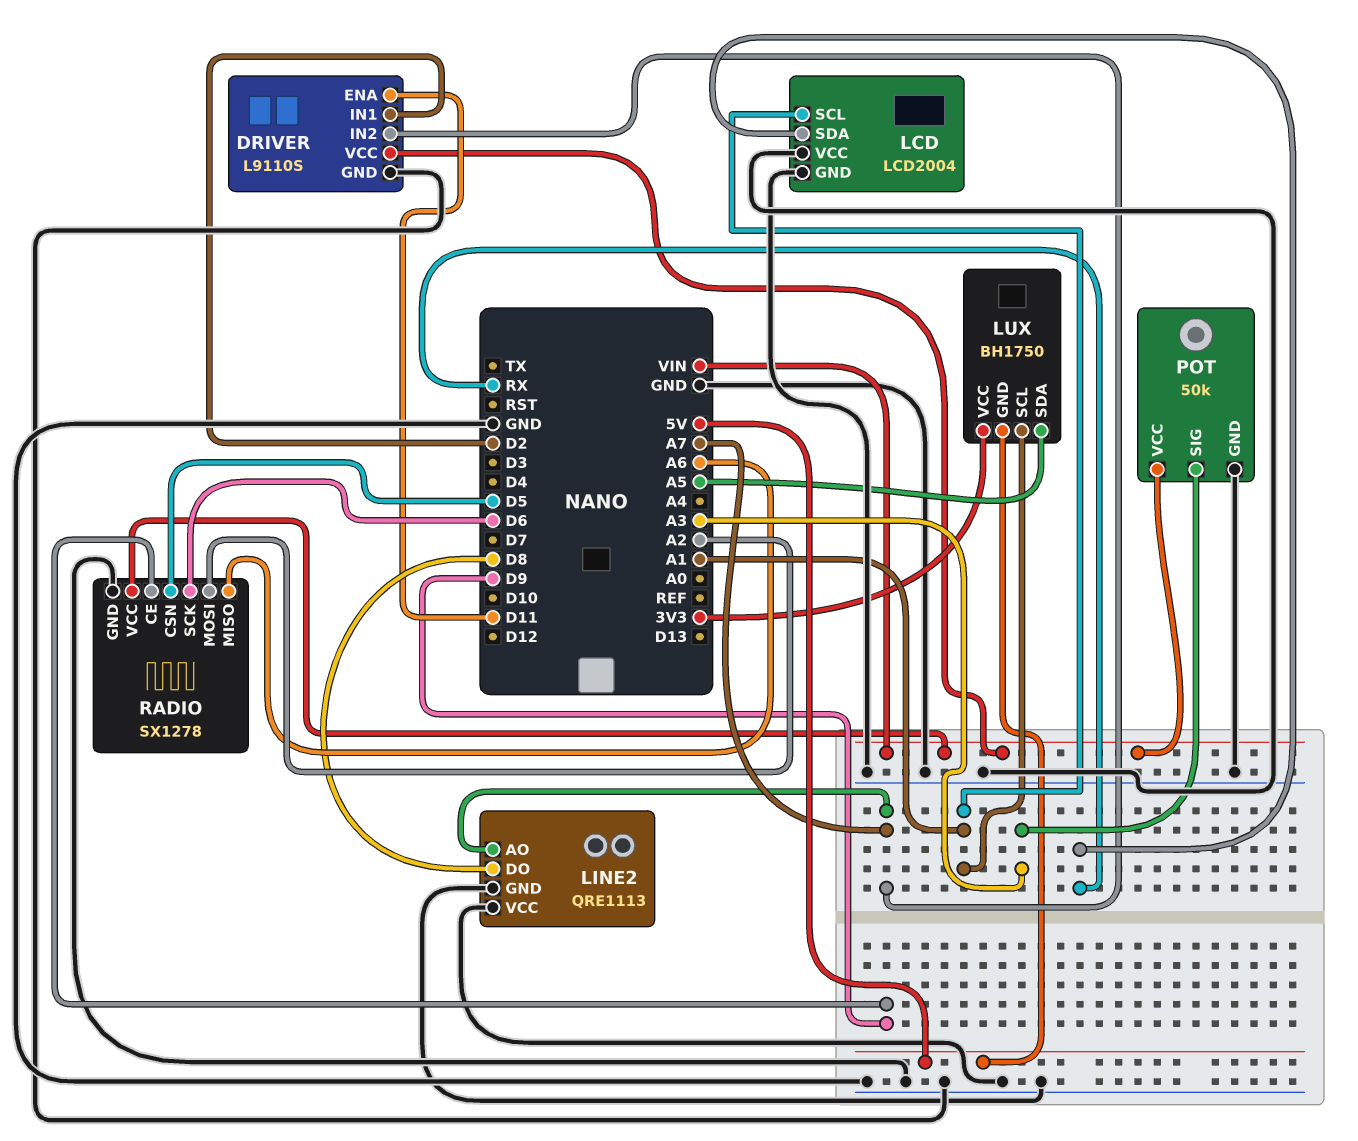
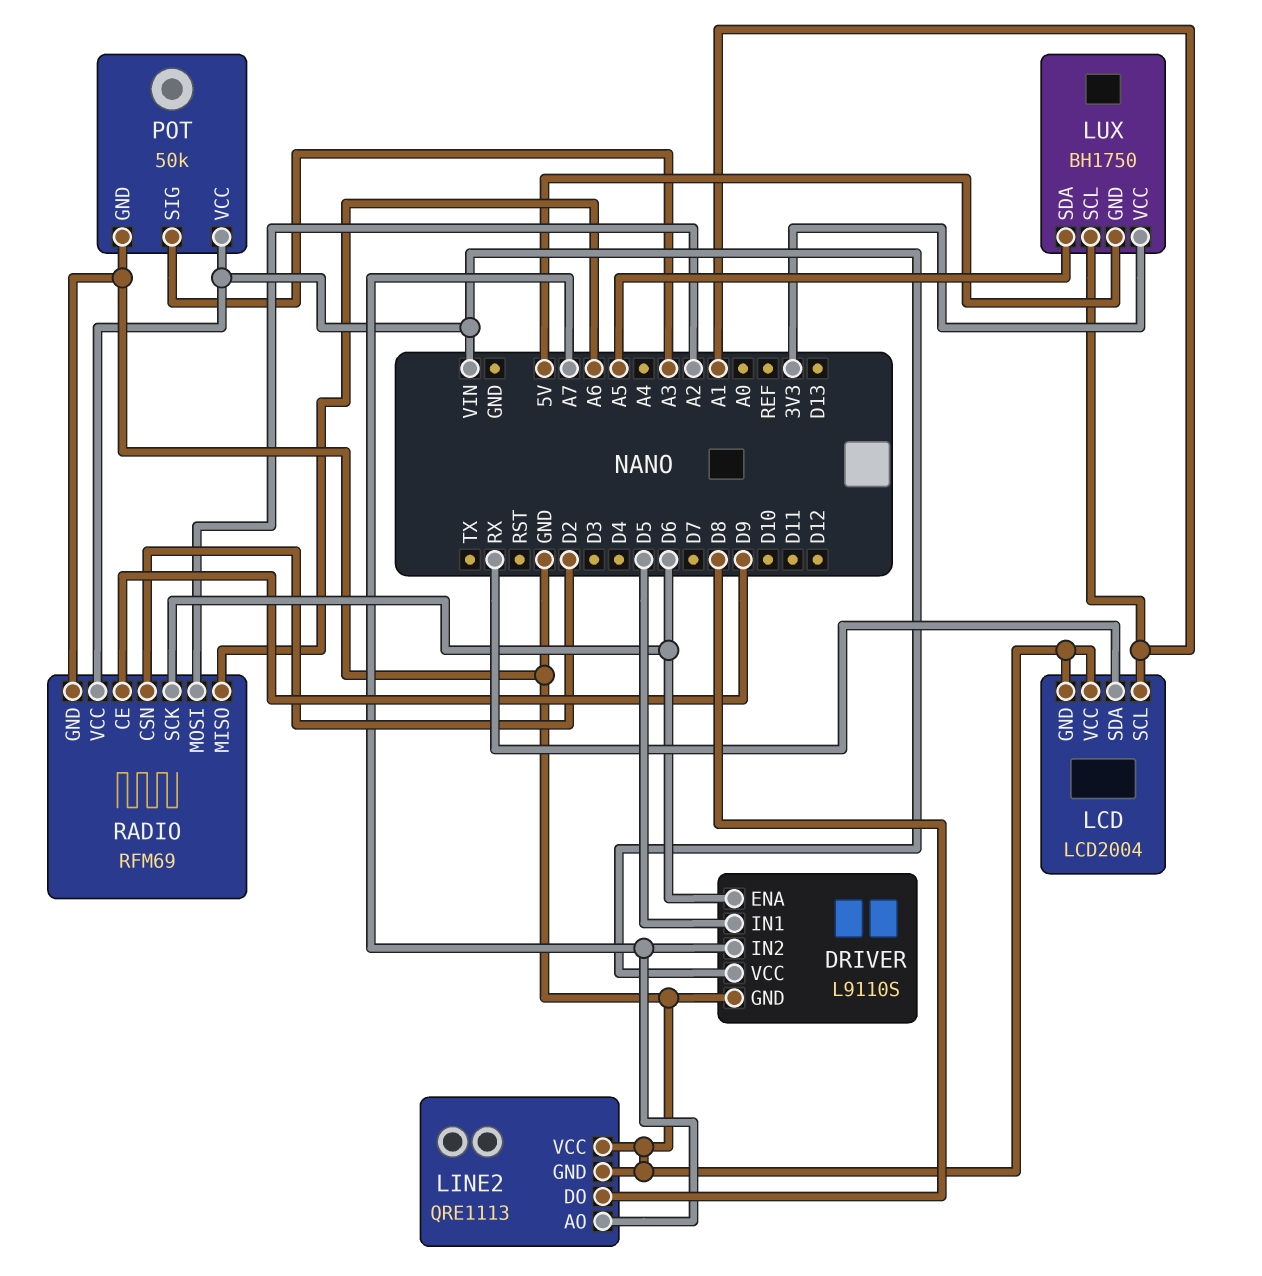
DRIVER pin ENA: D11 -> D6
DRIVER pin IN1: D2 -> D5
RADIO: SX1278 -> RFM69
RADIO pin CSN: D5 -> D2

